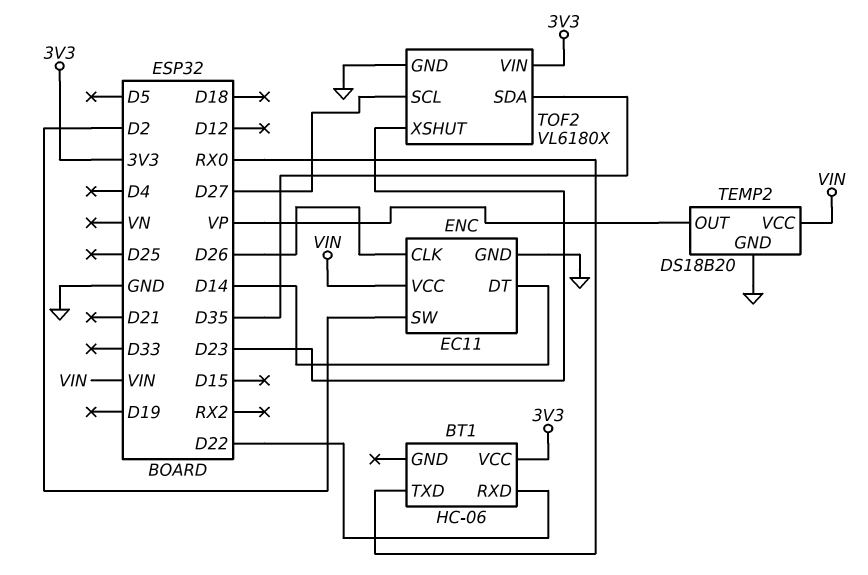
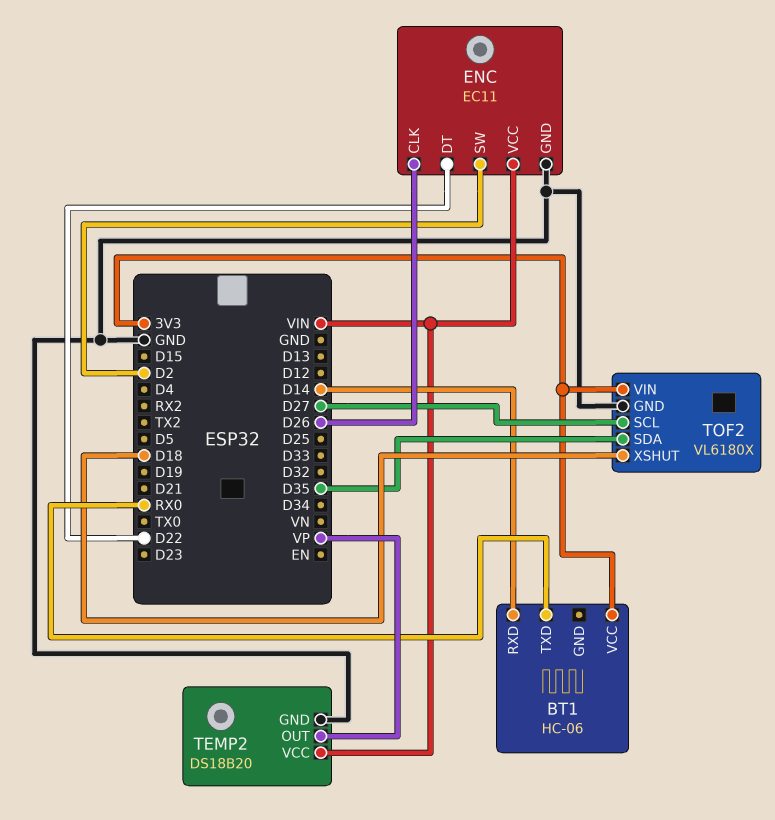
BT1 pin RXD: D22 -> D14
ENC pin DT: D14 -> D22
TOF2 pin XSHUT: D23 -> D18

